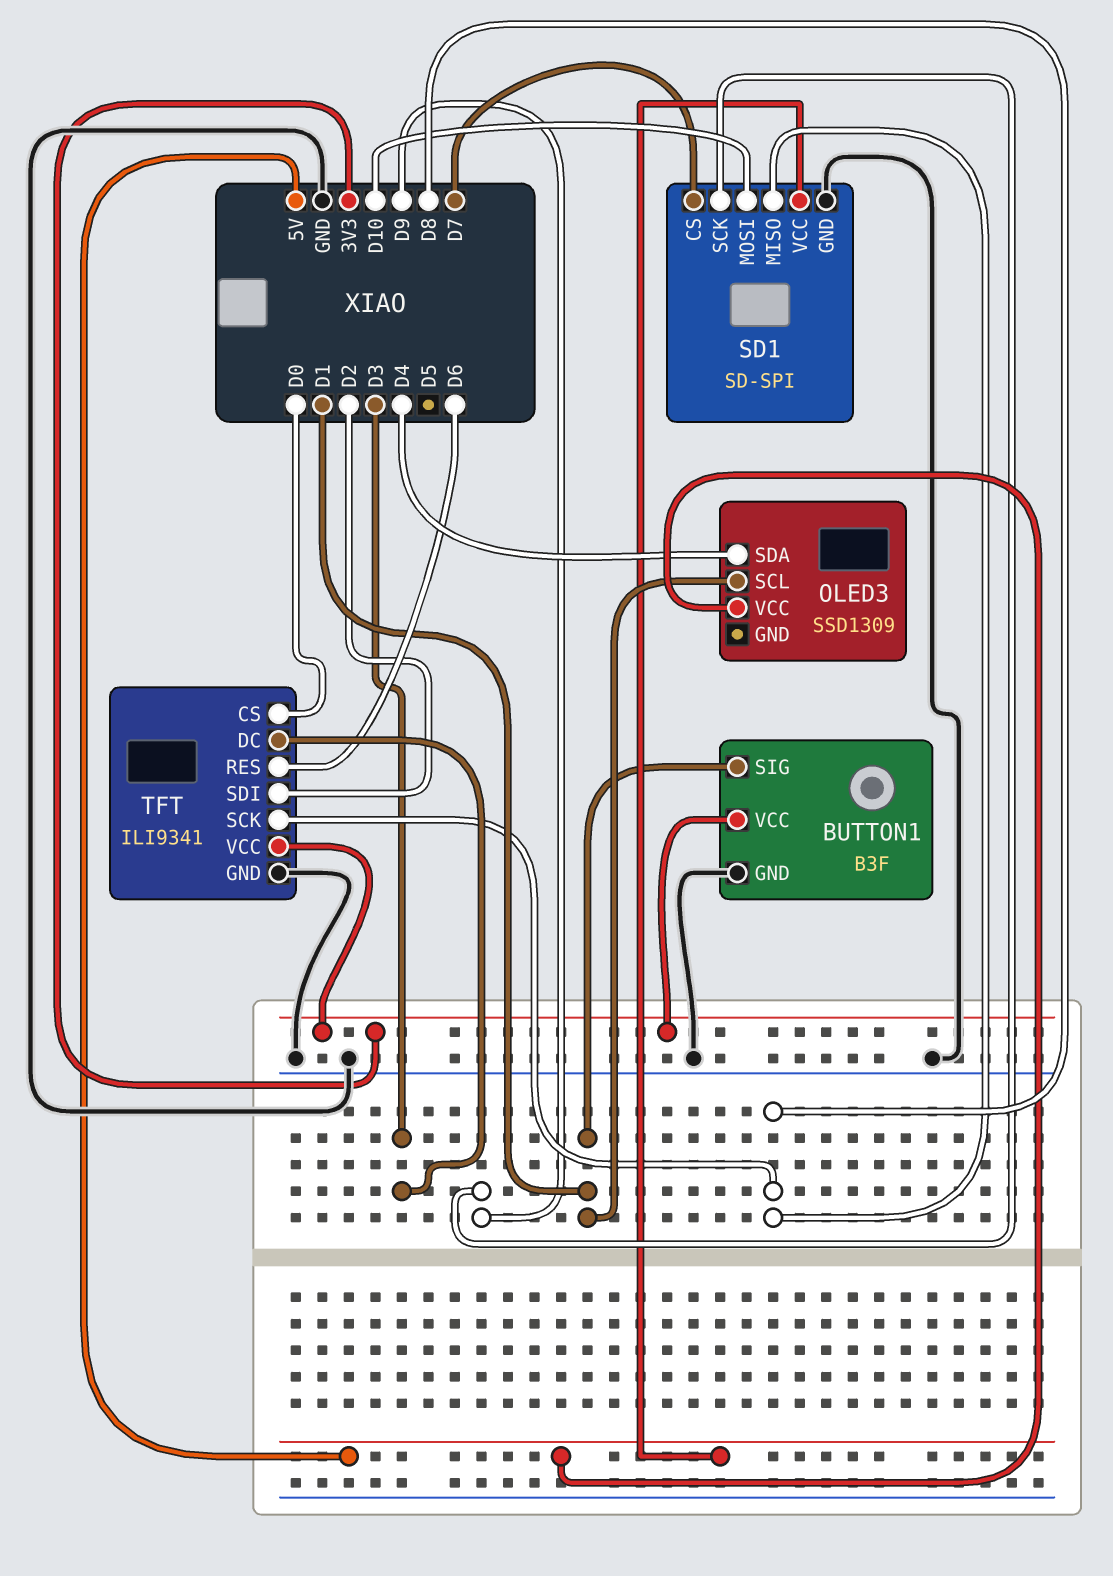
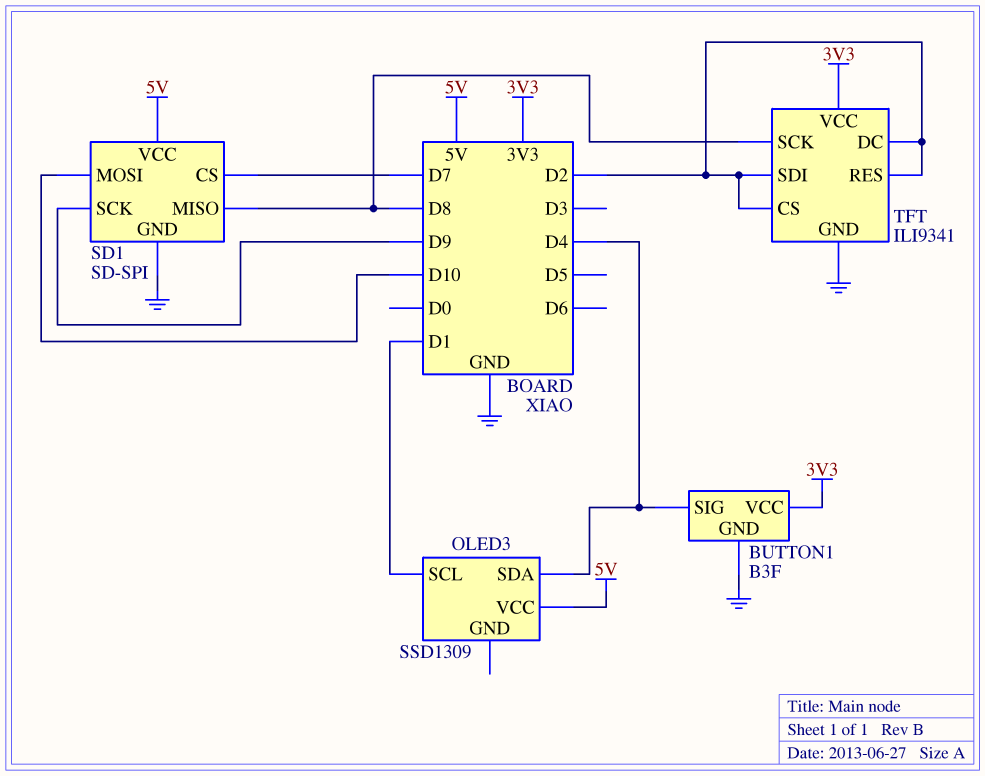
BUTTON1 pin SIG: D1 -> D4
TFT pin CS: D0 -> D2
TFT pin DC: D3 -> D2
TFT pin RES: D6 -> D2

